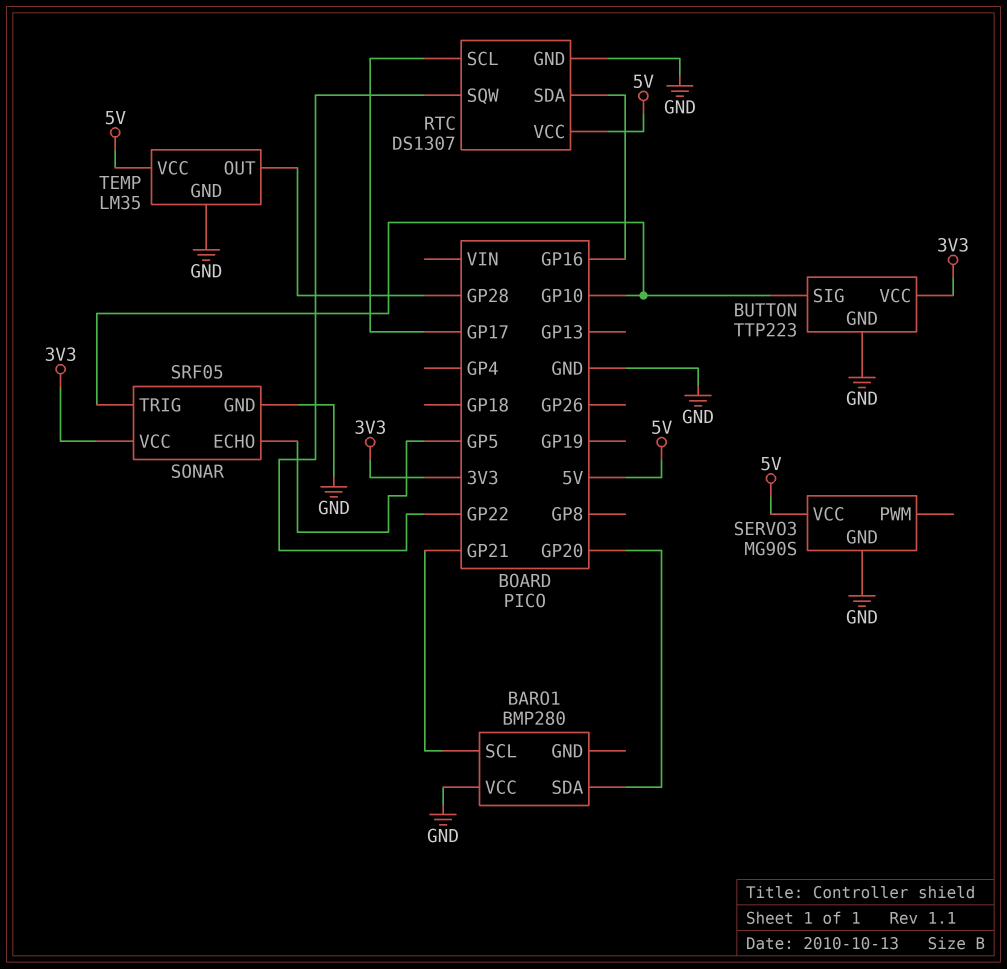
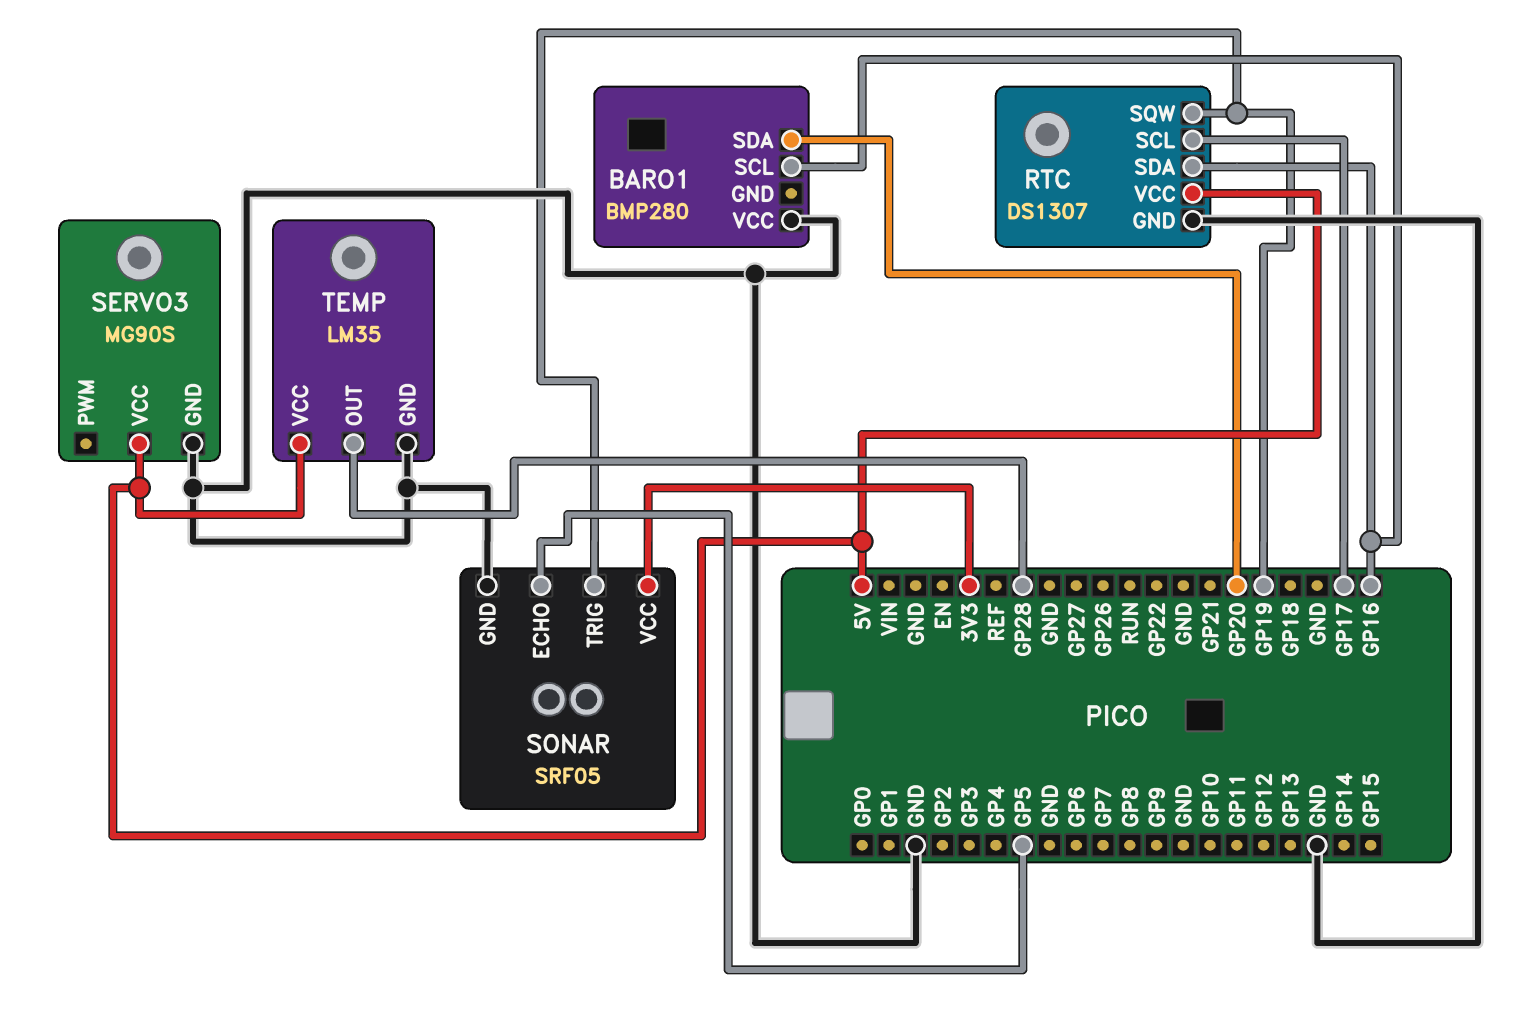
BARO1 pin SCL: GP21 -> GP16
BUTTON: TTP223 -> none
BUTTON pin GND: GND -> none
BUTTON pin SIG: GP10 -> none
BUTTON pin VCC: 3V3 -> none
RTC pin SQW: GP22 -> GP19
SONAR pin TRIG: GP10 -> GP19

